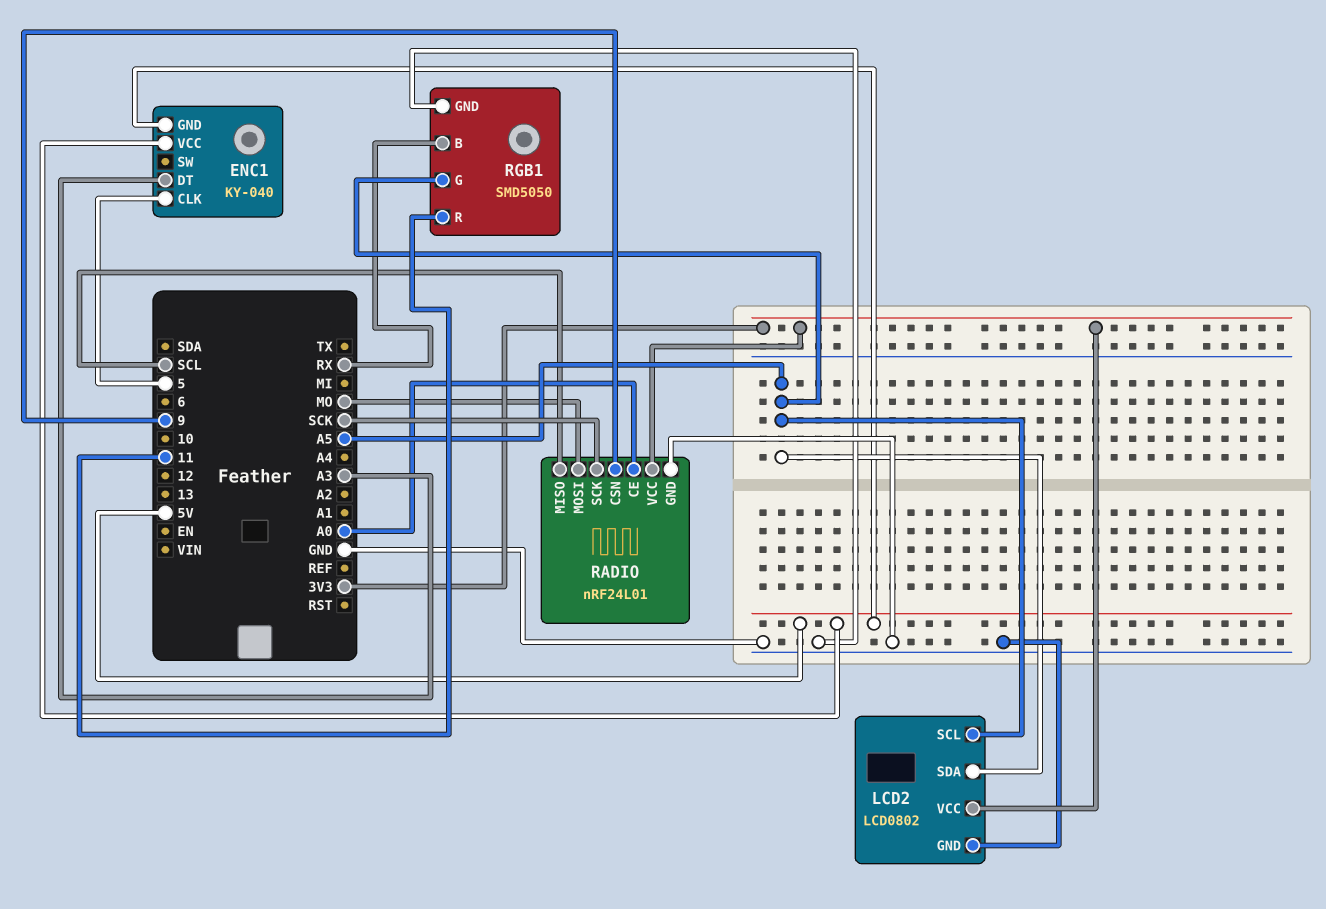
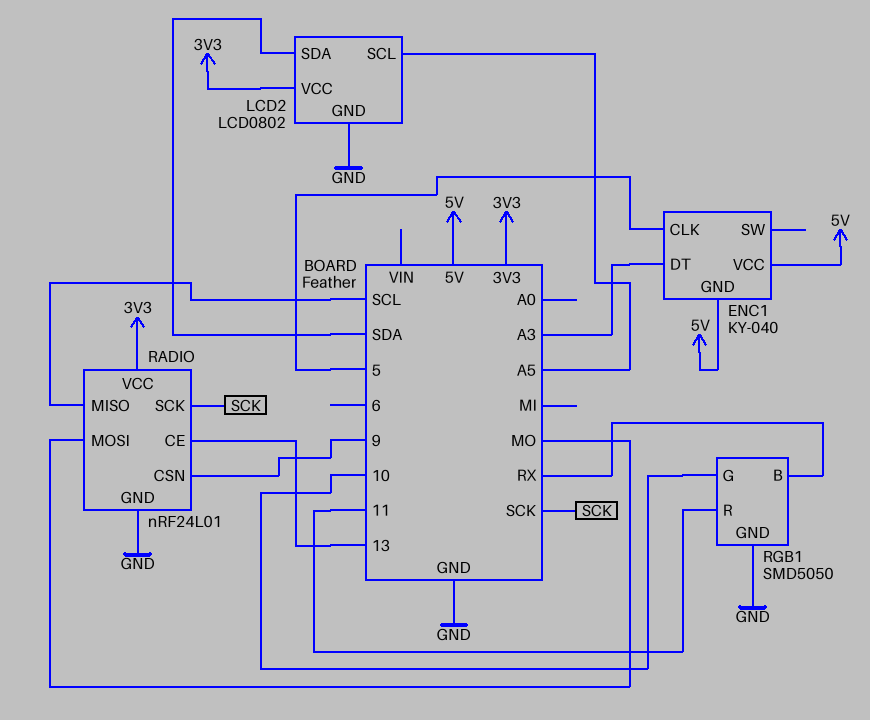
LCD2 pin SDA: A5 -> SDA
RADIO pin CE: A0 -> 13
RGB1 pin G: A5 -> 10

